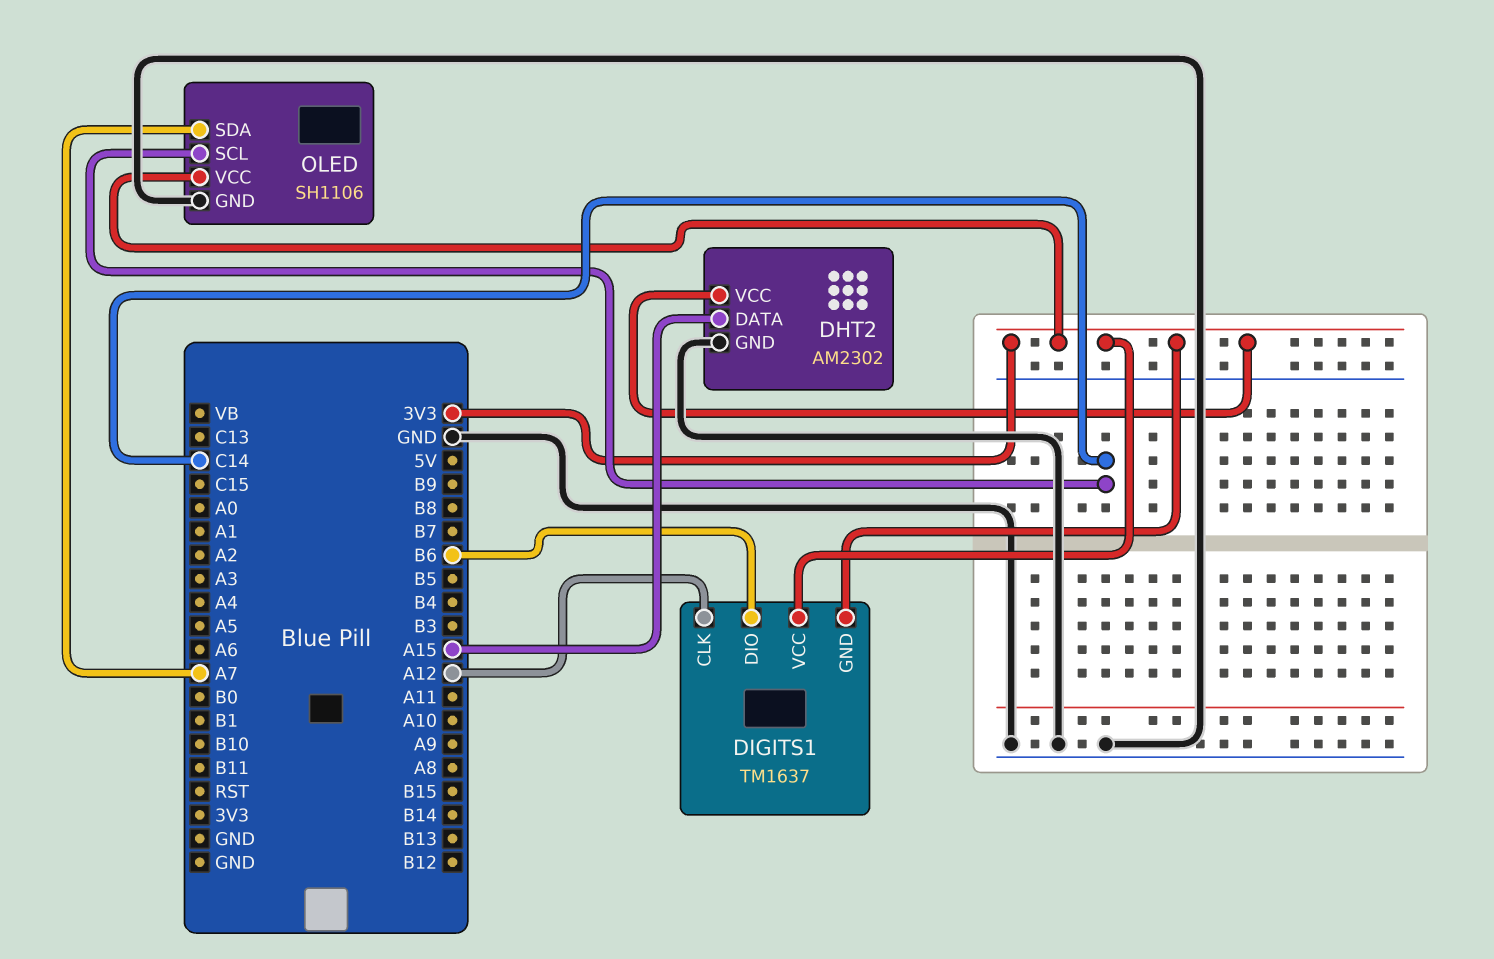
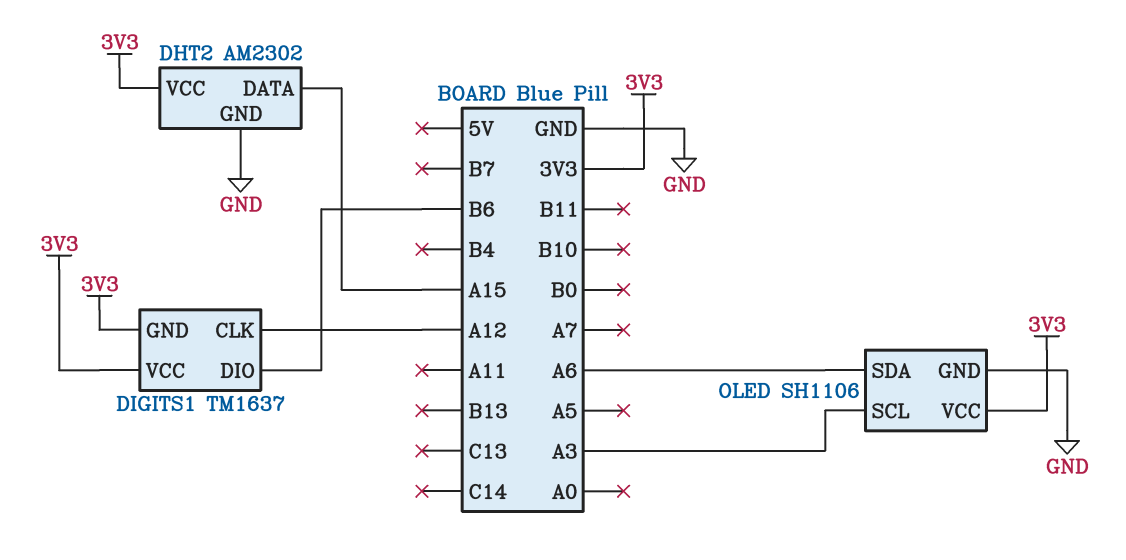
OLED pin SCL: C14 -> A3
OLED pin SDA: A7 -> A6

